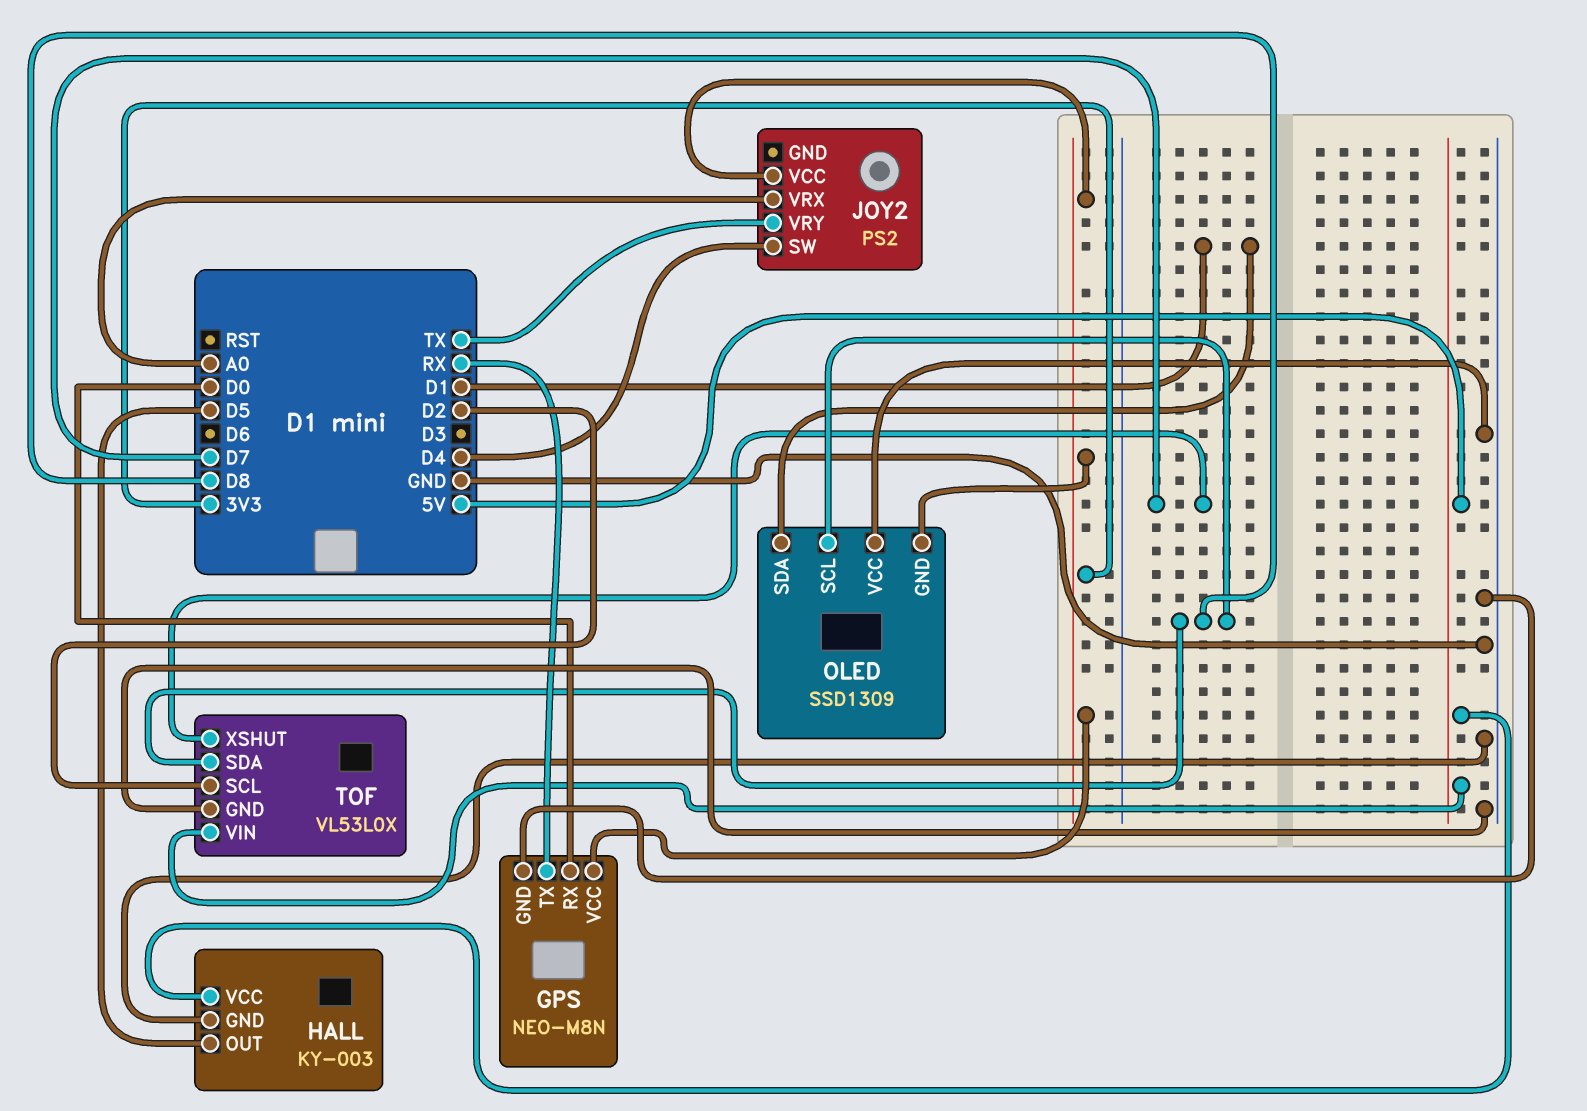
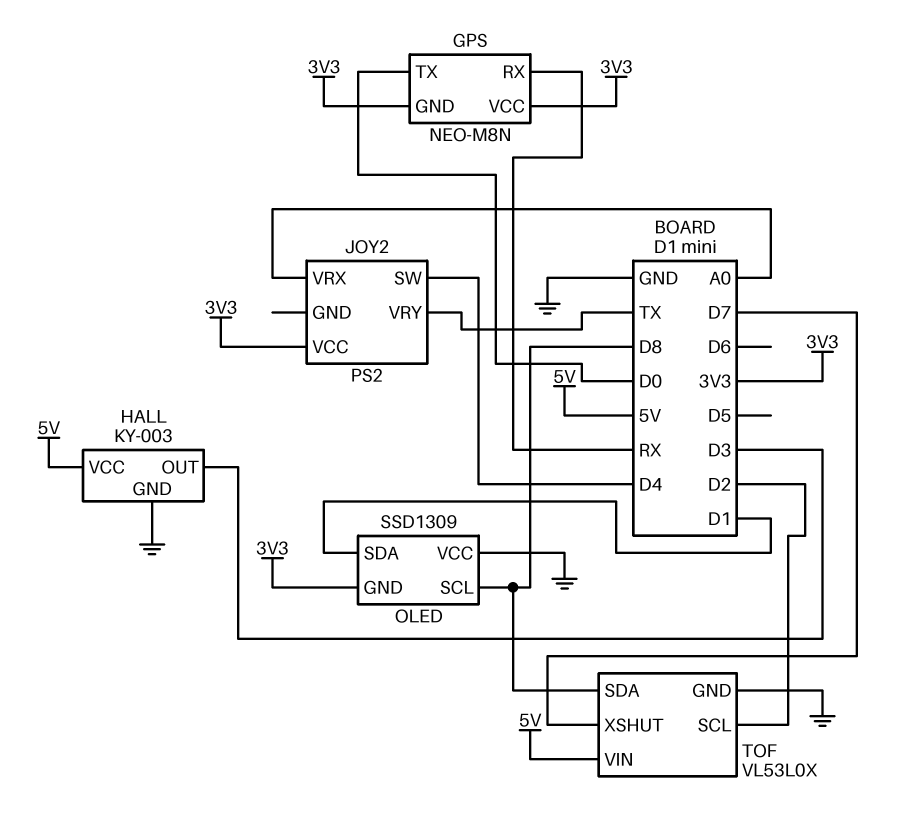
GPS pin GND: GND -> 3V3
GPS pin RX: D0 -> RX
GPS pin TX: RX -> D0
HALL pin OUT: D5 -> D3

